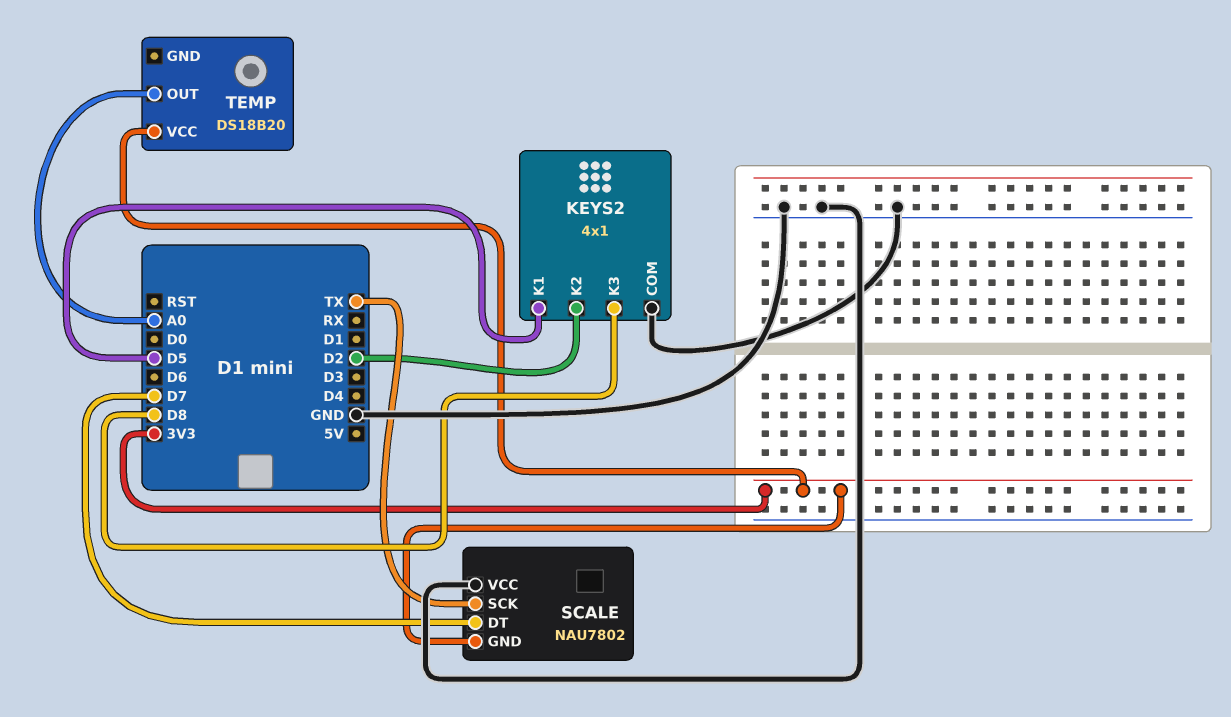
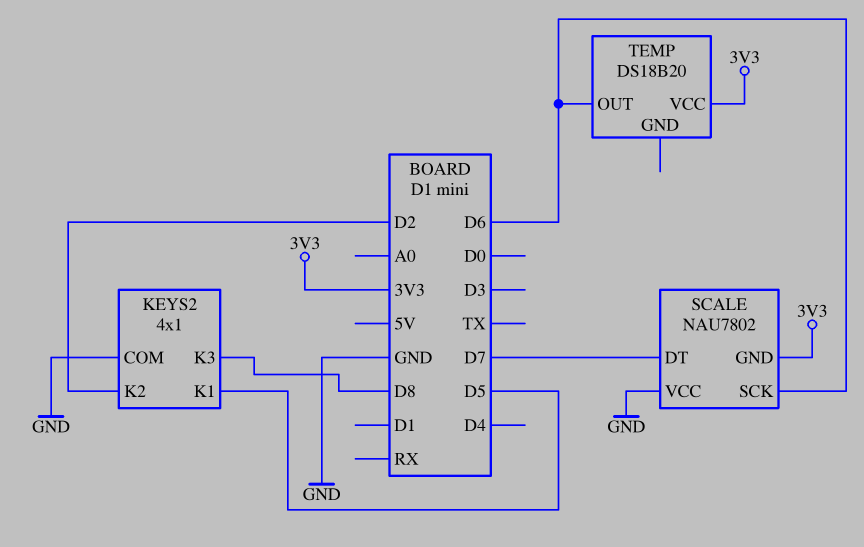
SCALE pin SCK: TX -> D6
TEMP pin OUT: A0 -> D6

